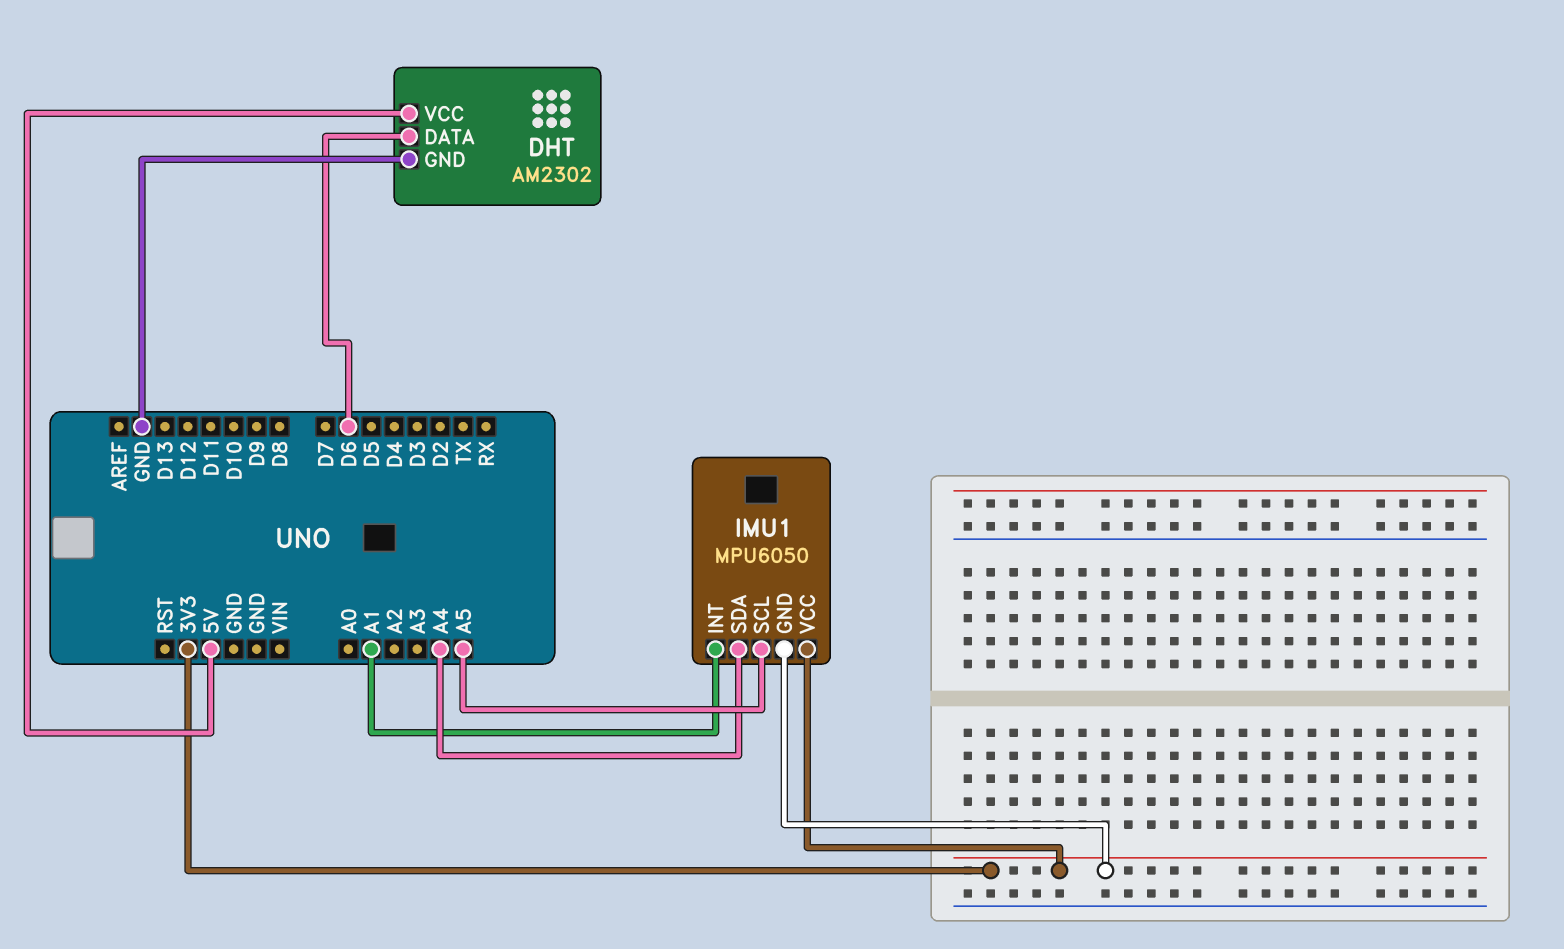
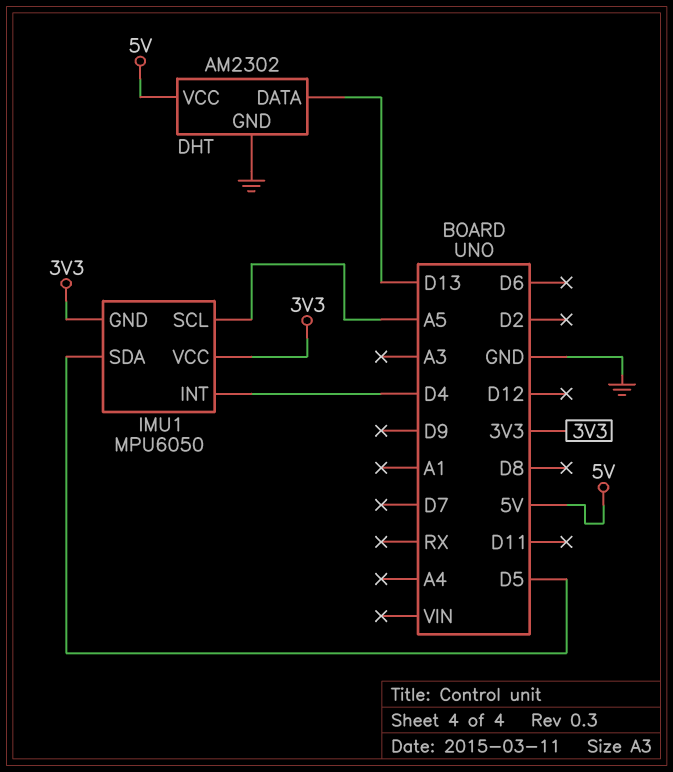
DHT pin DATA: D6 -> D13
IMU1 pin INT: A1 -> D4
IMU1 pin SDA: A4 -> D5

